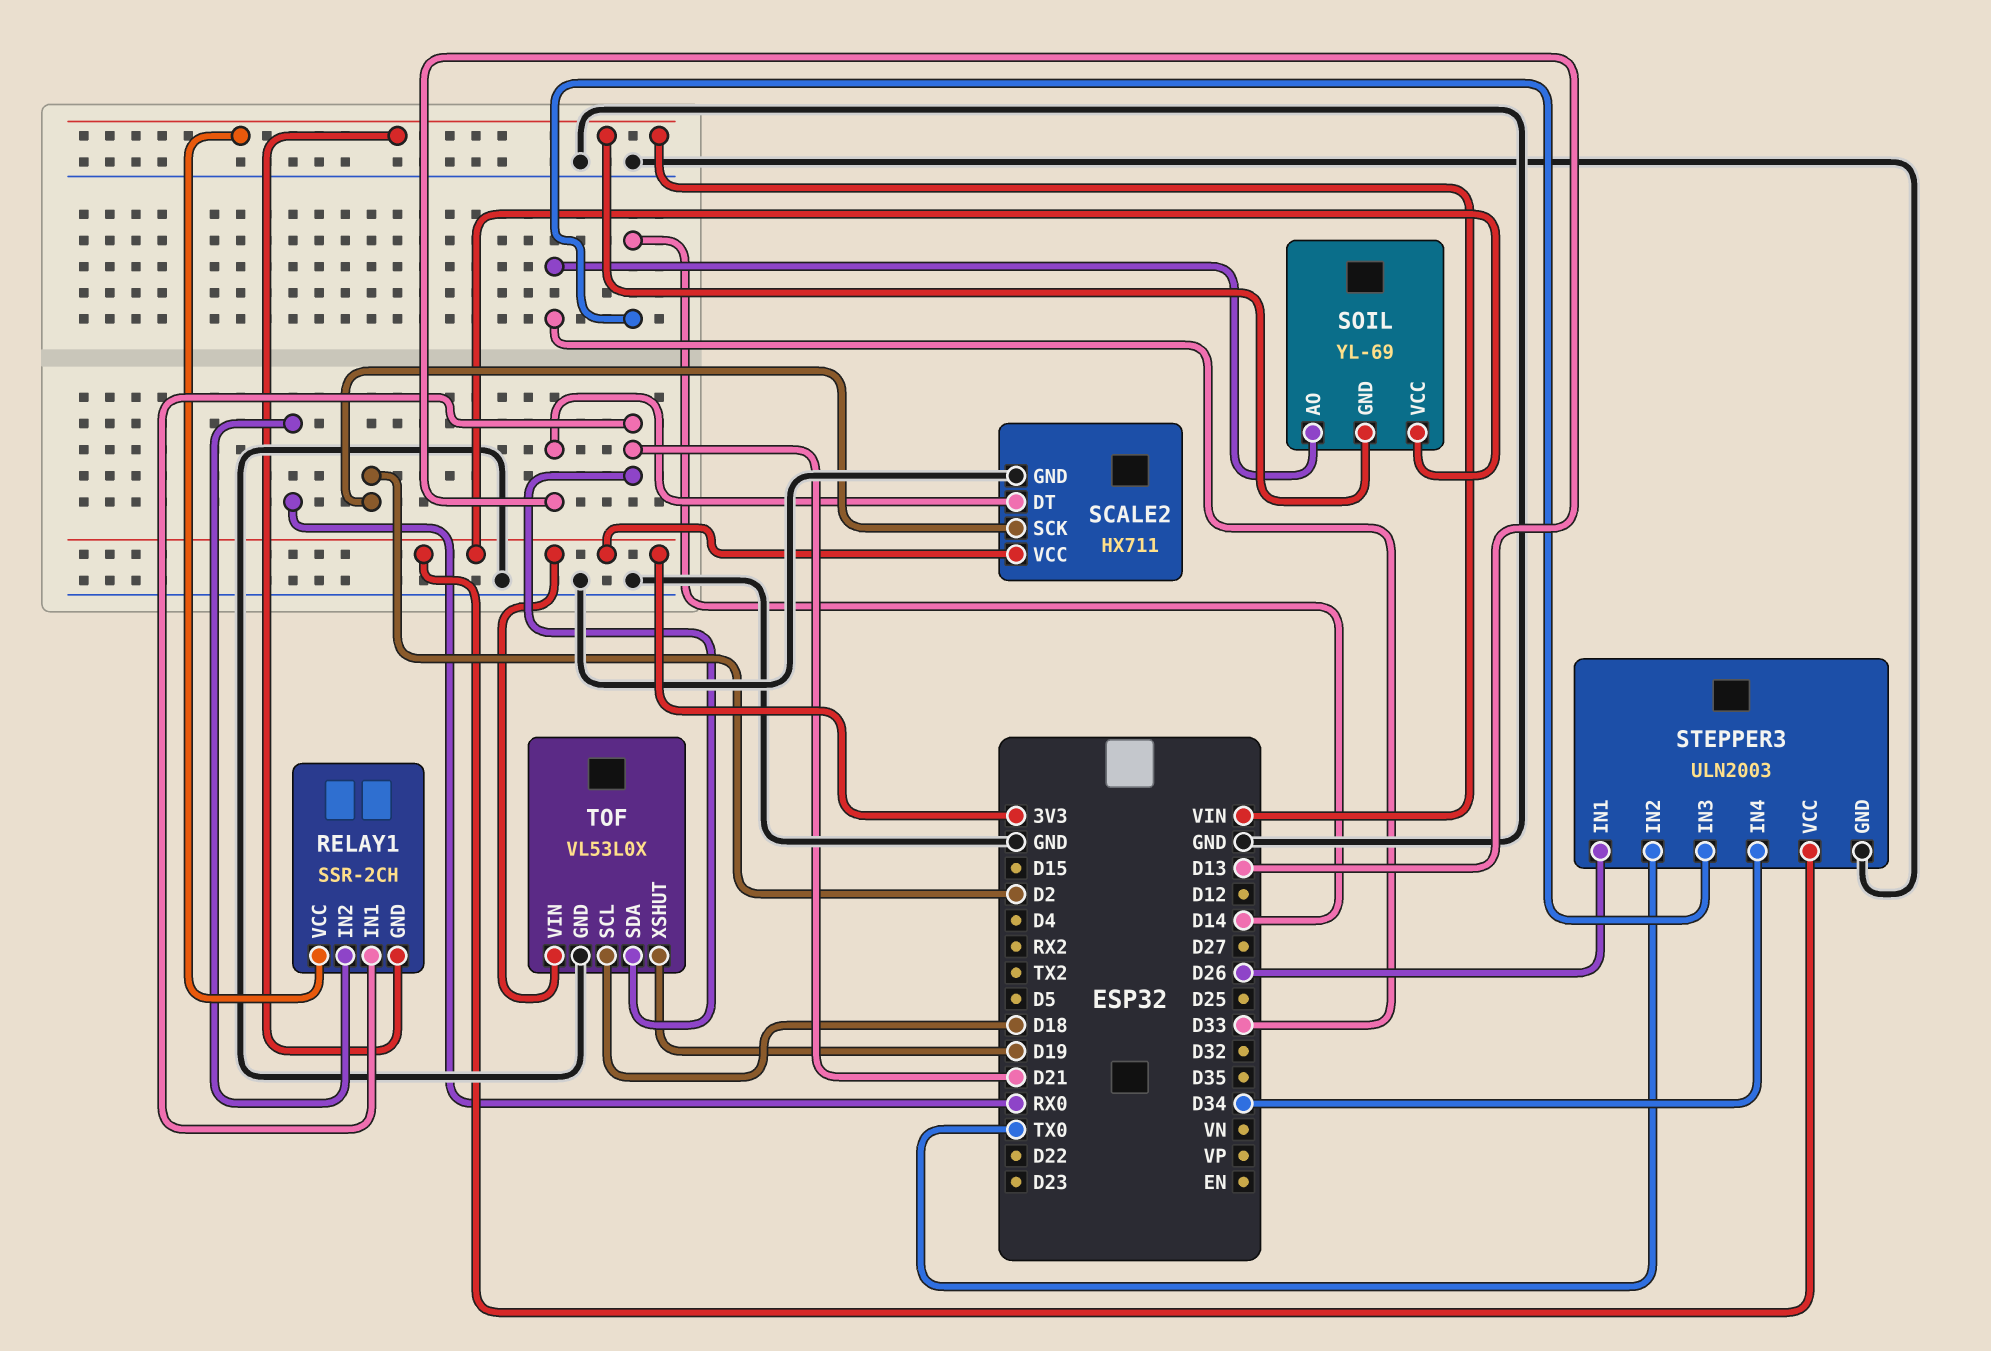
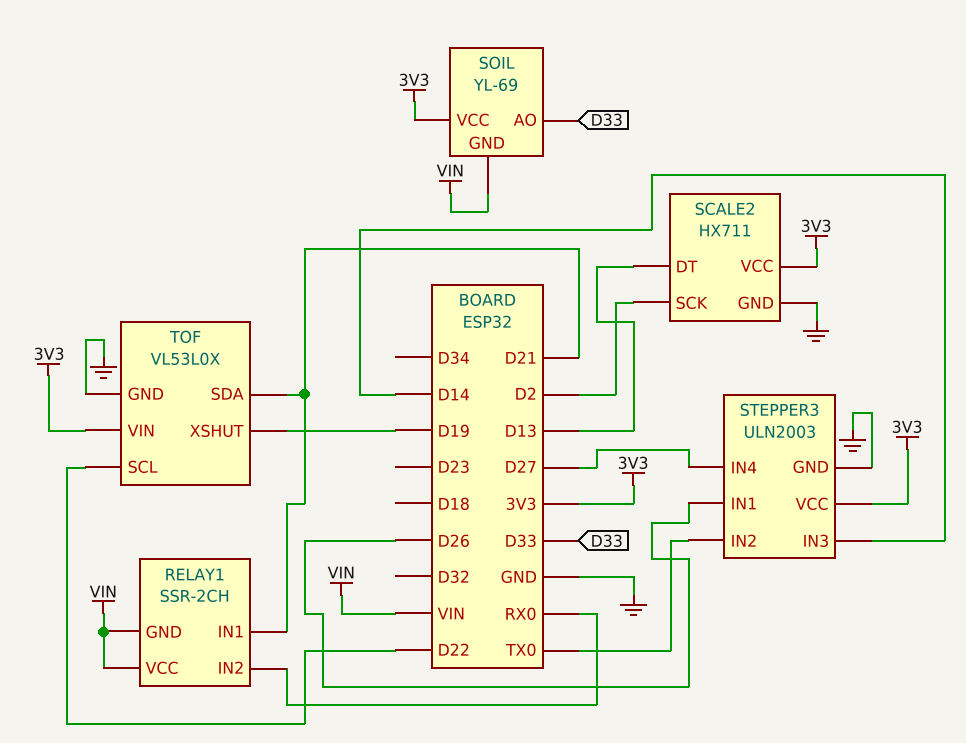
STEPPER3 pin IN4: D34 -> D27
TOF pin SCL: D18 -> D22

